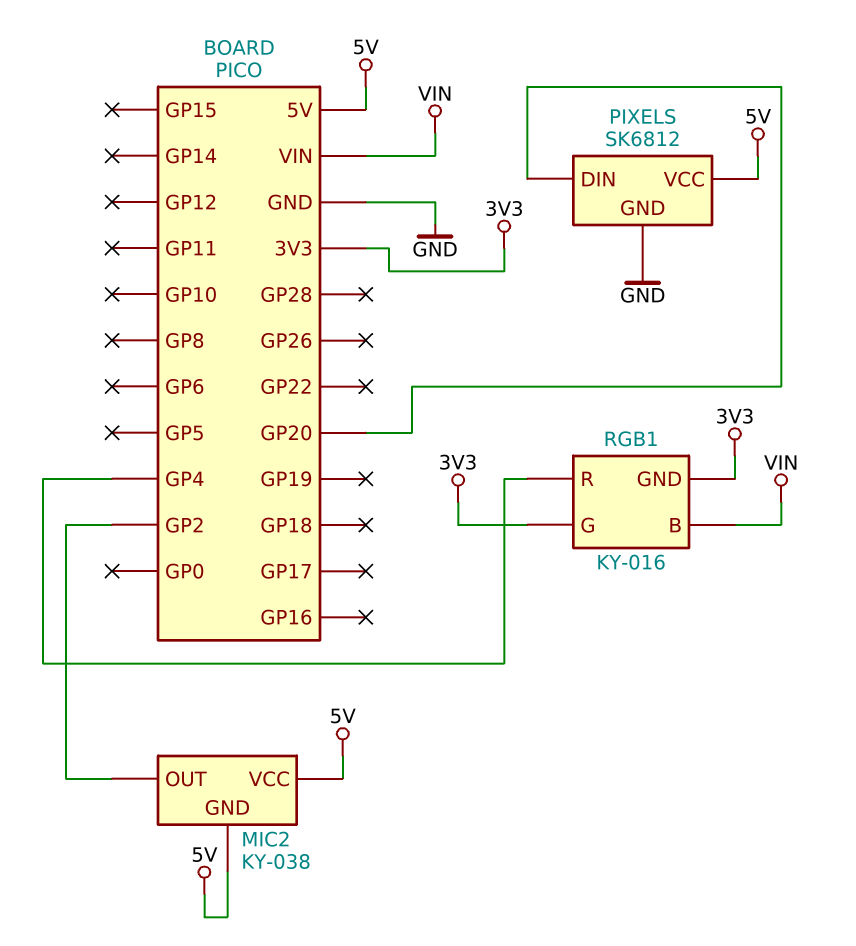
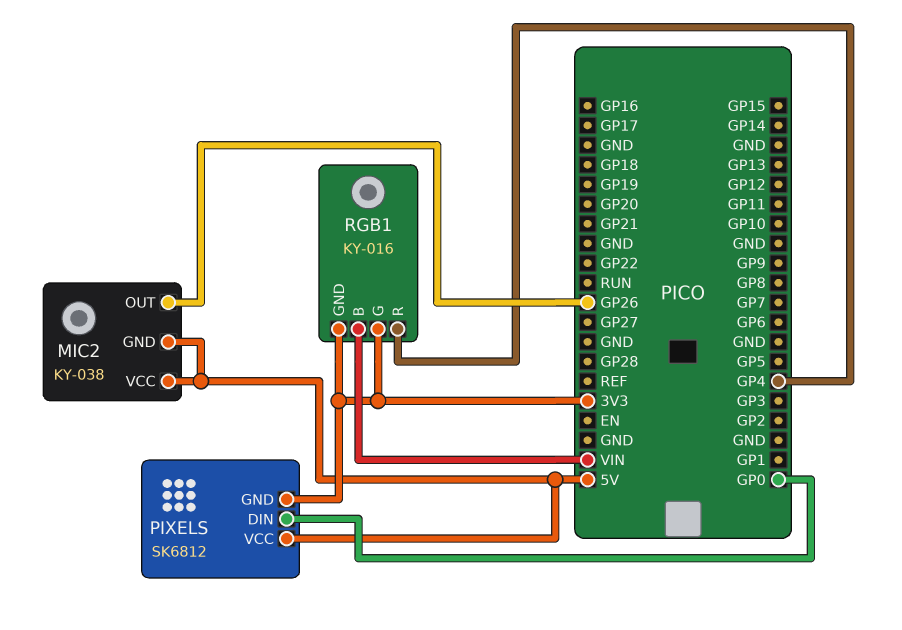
MIC2 pin OUT: GP2 -> GP26
PIXELS pin DIN: GP20 -> GP0
PIXELS pin GND: GND -> 3V3

